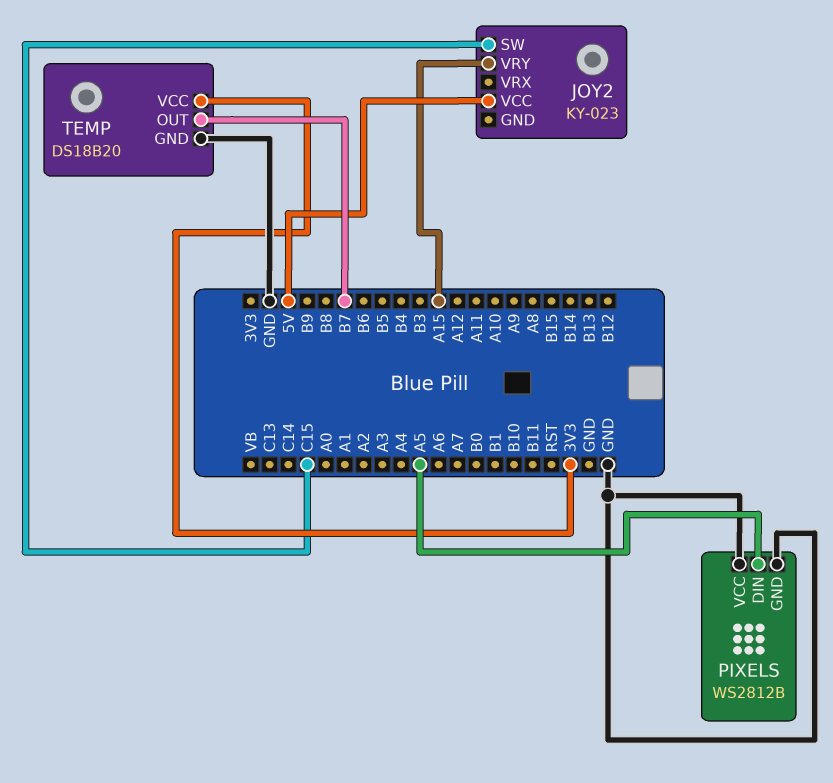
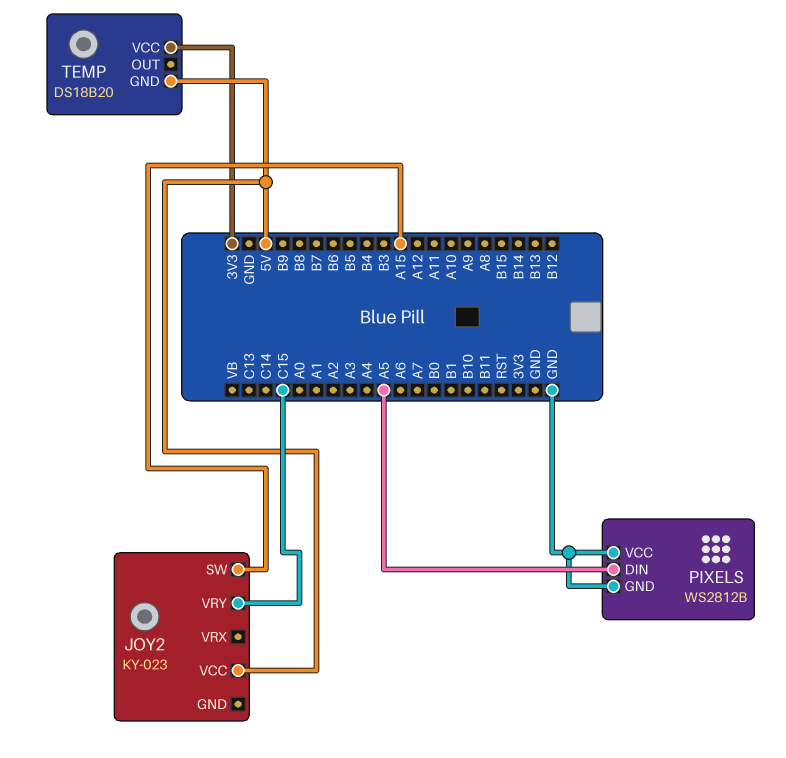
JOY2 pin SW: C15 -> A15
JOY2 pin VRY: A15 -> C15
TEMP pin GND: GND -> 5V
TEMP pin OUT: B7 -> none

